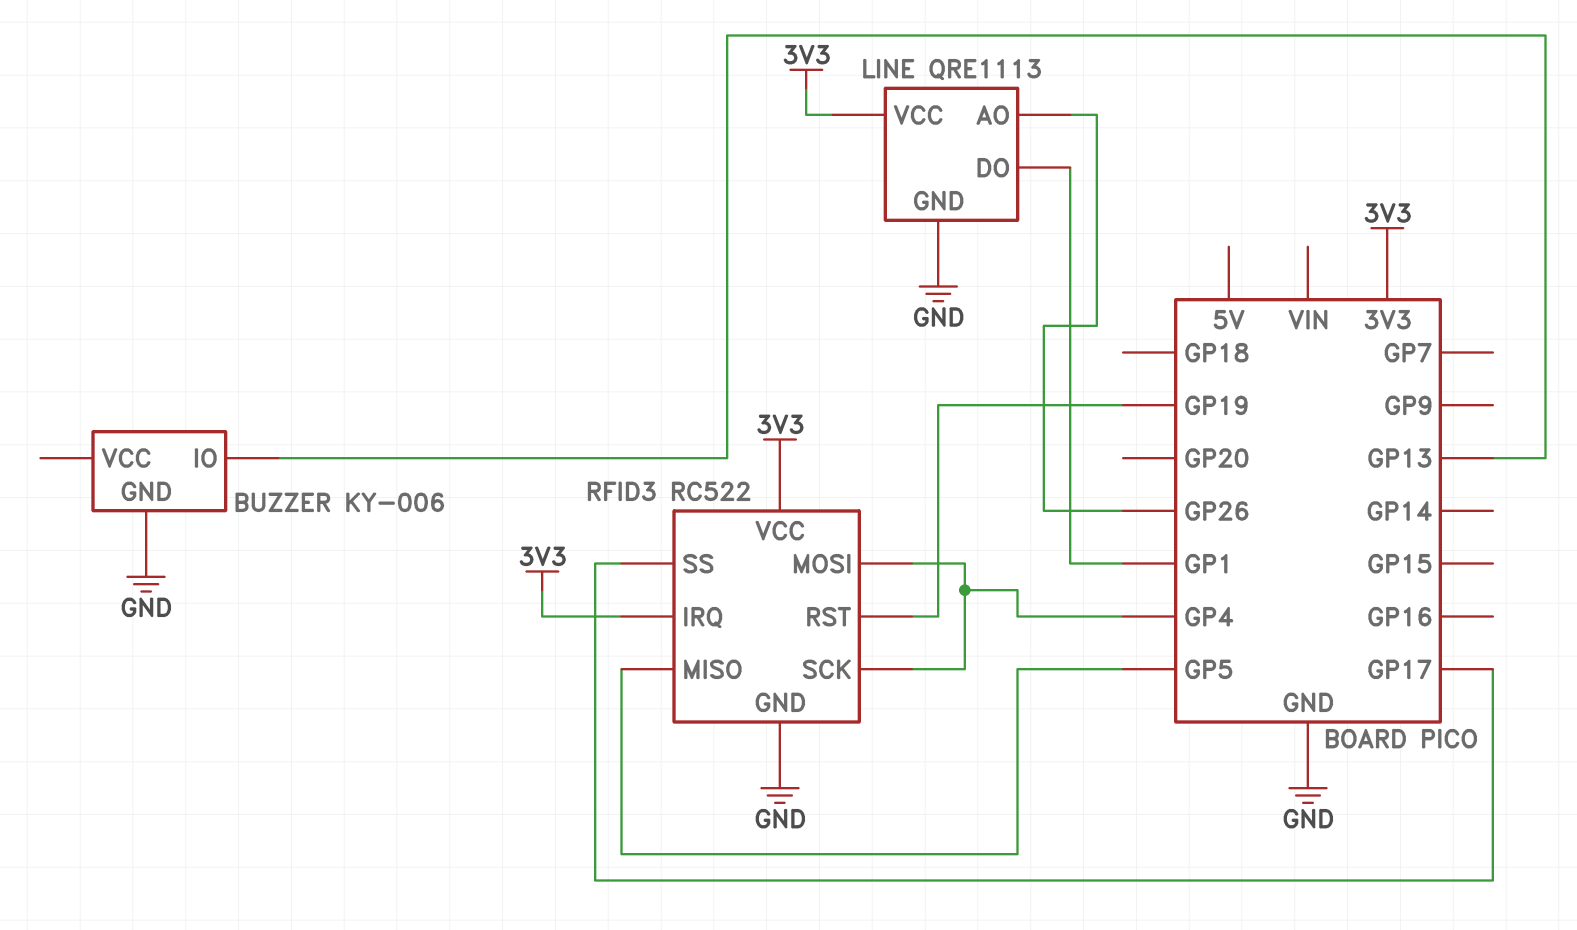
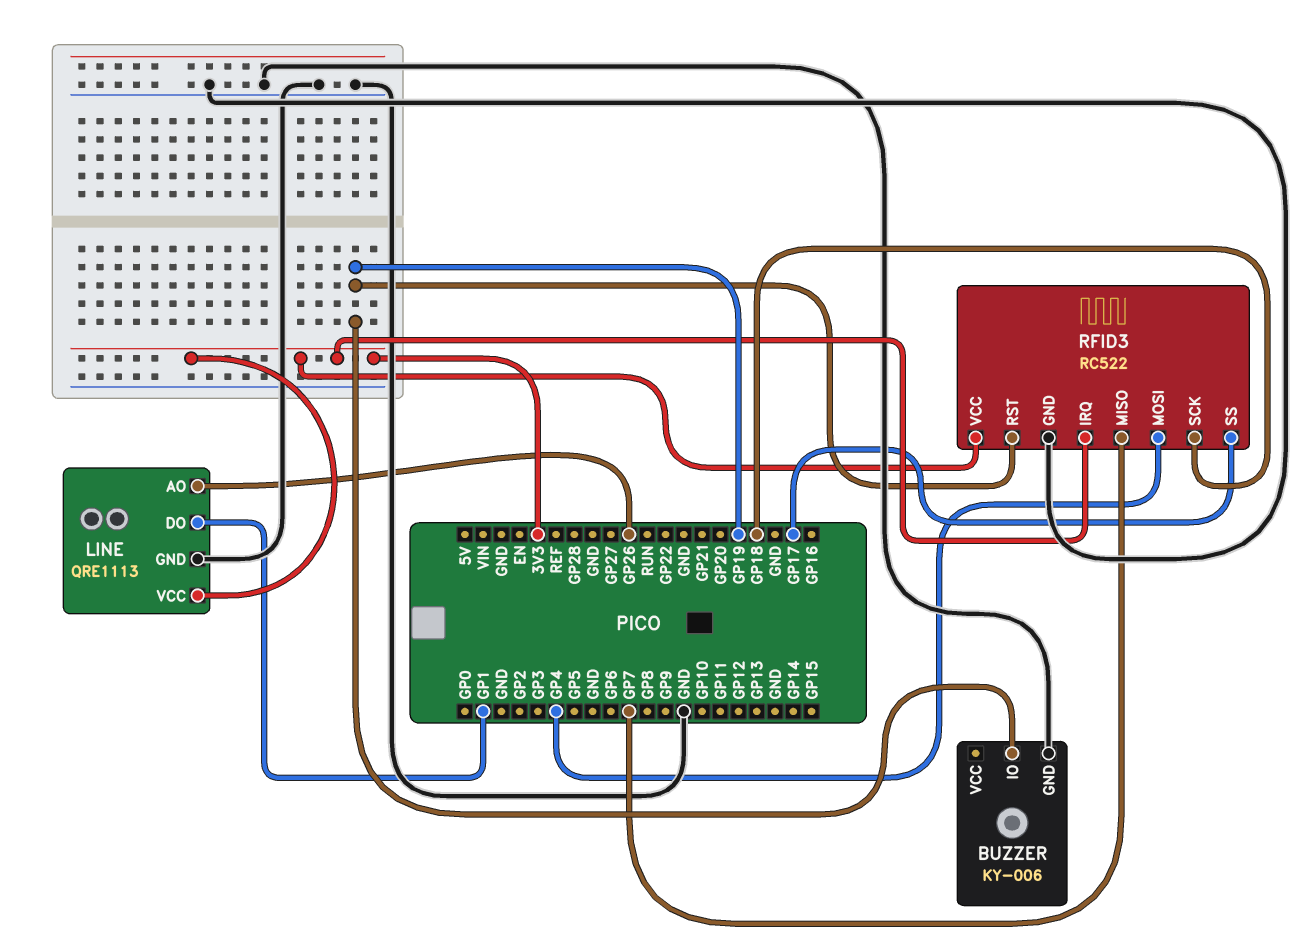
BUZZER pin IO: GP13 -> GP19
RFID3 pin MISO: GP5 -> GP7
RFID3 pin SCK: GP4 -> GP18

